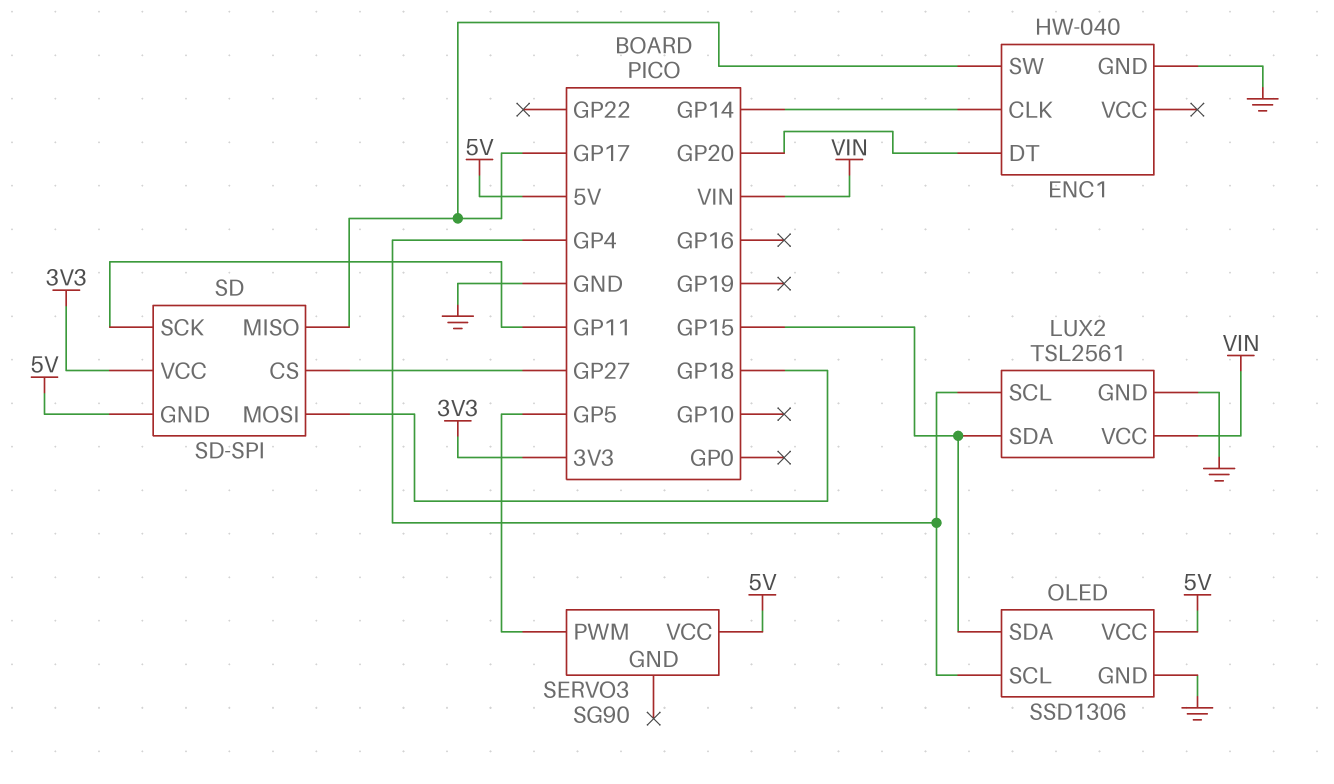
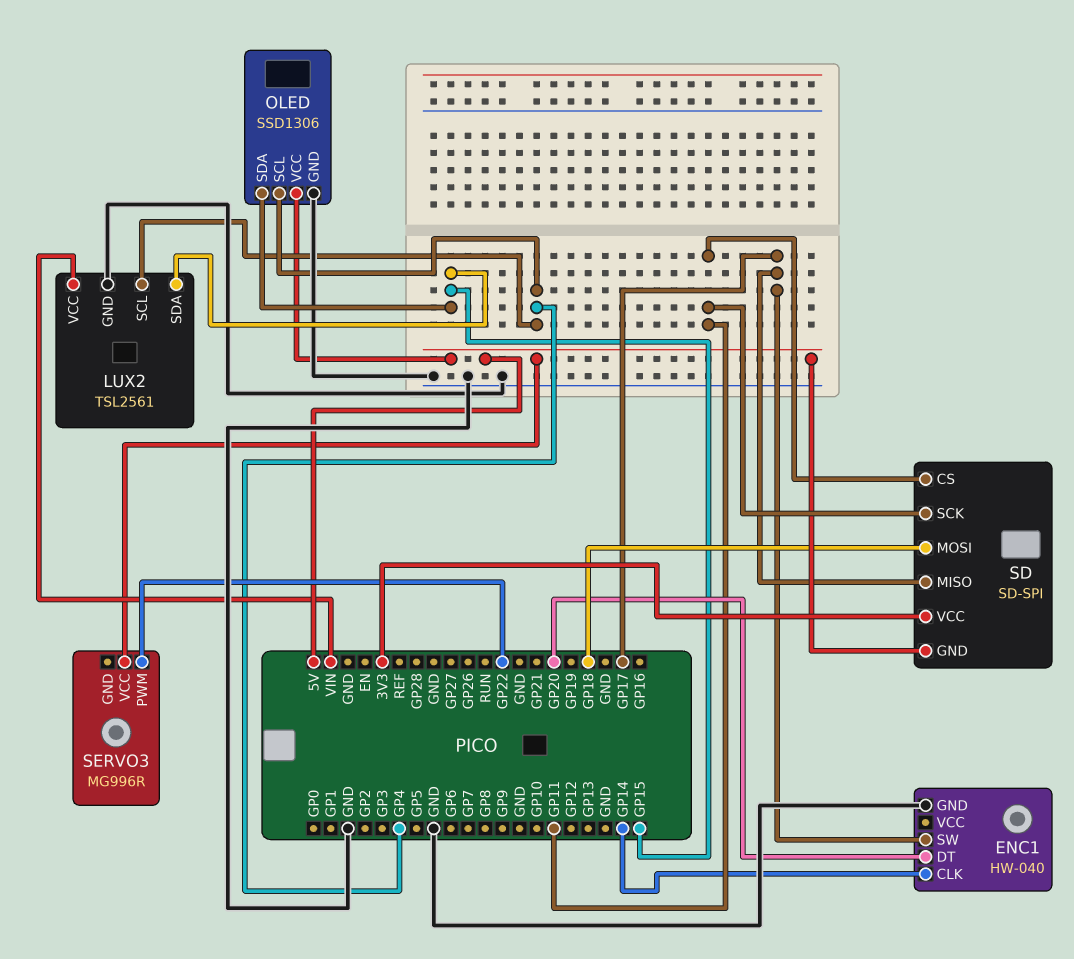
SD pin CS: GP27 -> GP11
SERVO3: SG90 -> MG996R
SERVO3 pin PWM: GP5 -> GP22

